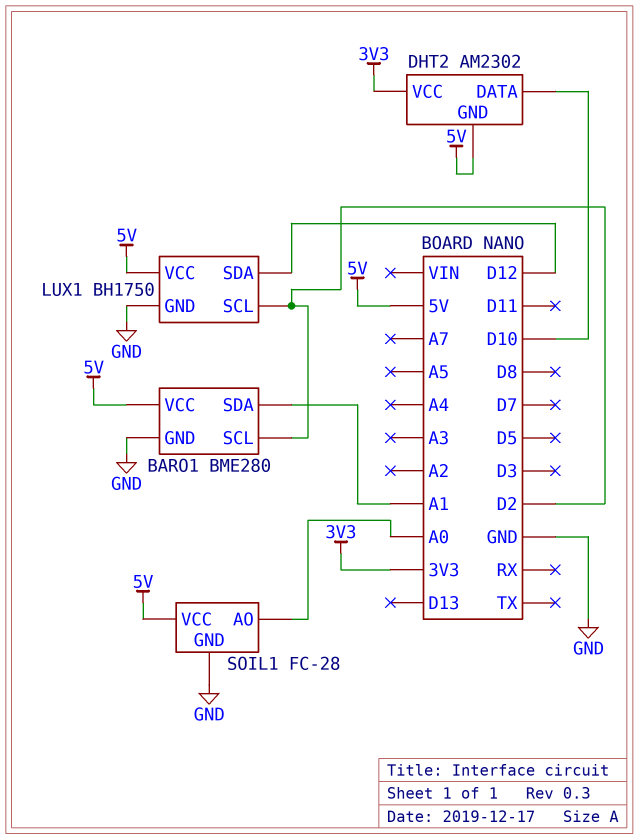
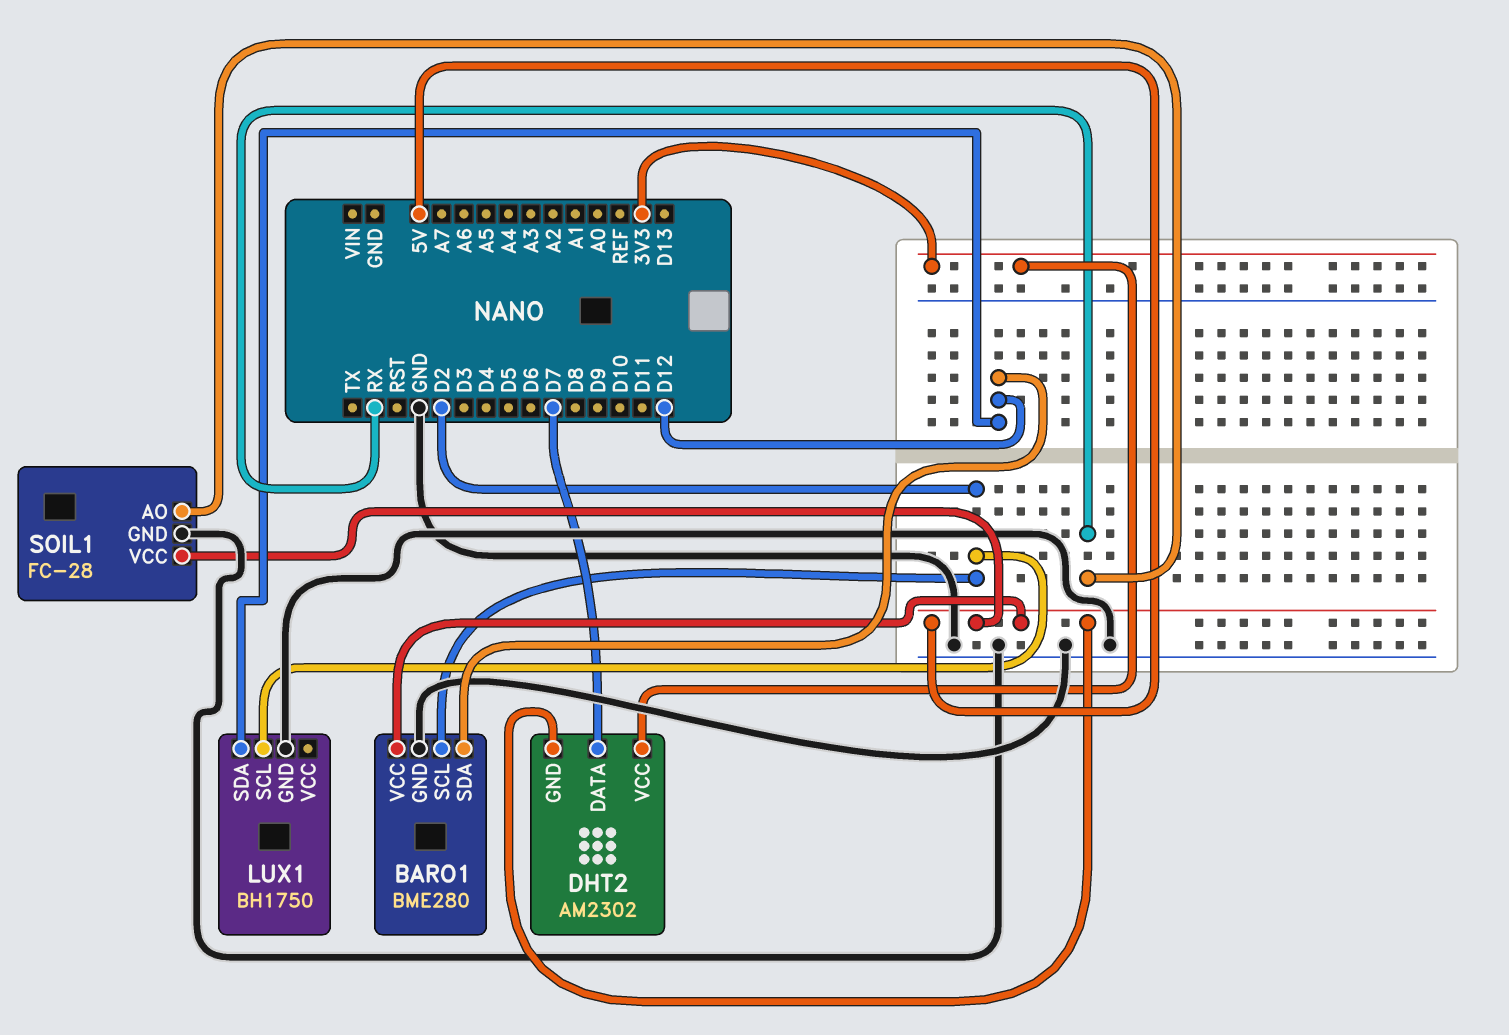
BARO1 pin SDA: A1 -> D12
DHT2 pin DATA: D10 -> D7
LUX1 pin VCC: 5V -> none
SOIL1 pin AO: A0 -> RX

